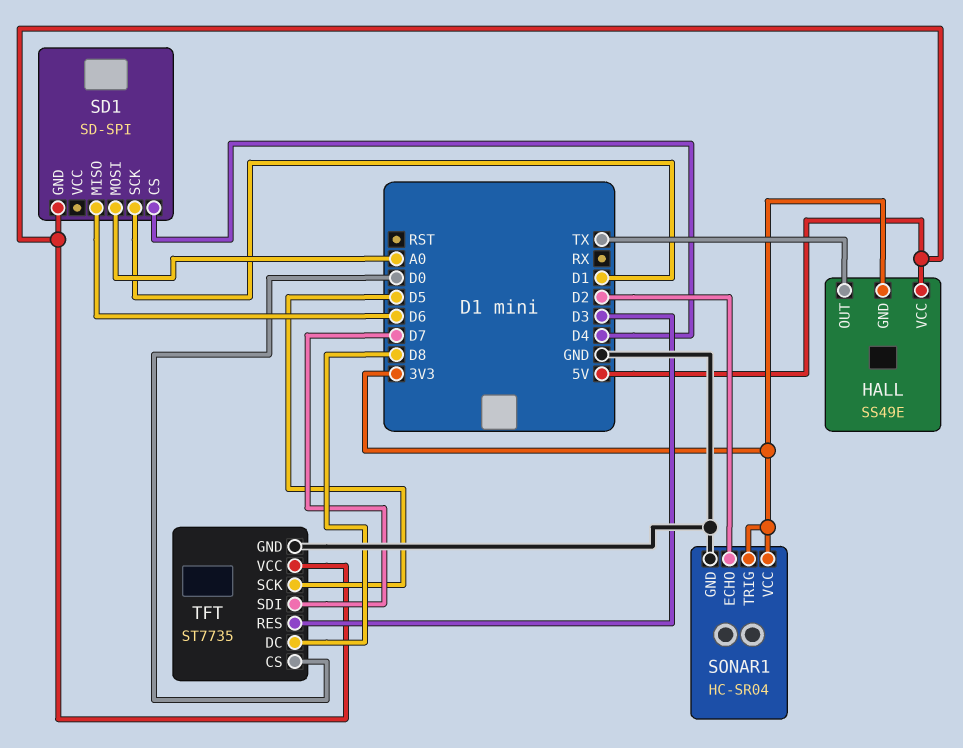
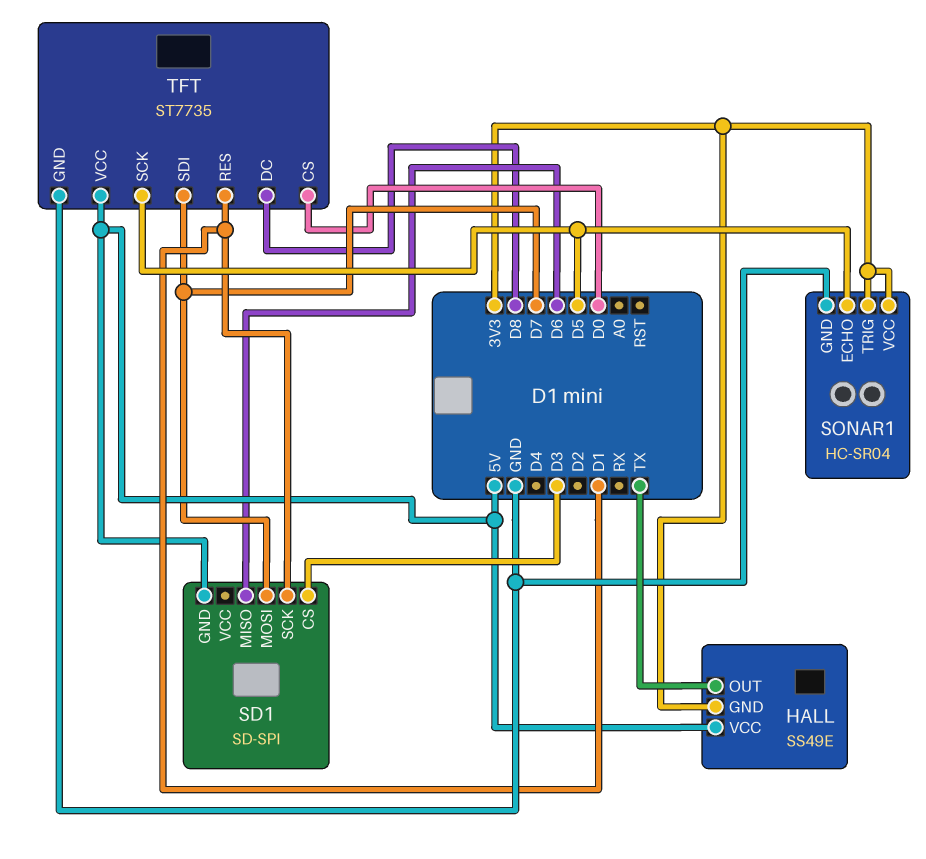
SD1 pin CS: D4 -> D3
SD1 pin MOSI: A0 -> D7
SONAR1 pin ECHO: D2 -> D5
TFT pin RES: D3 -> D1

